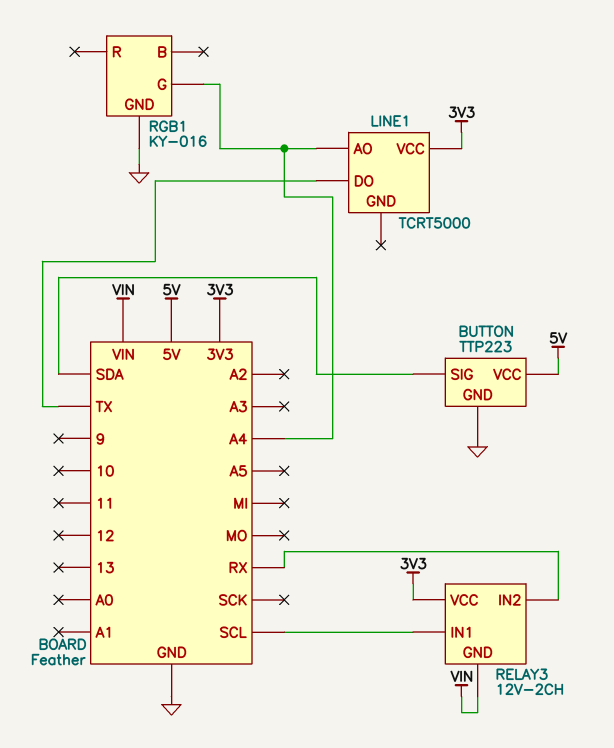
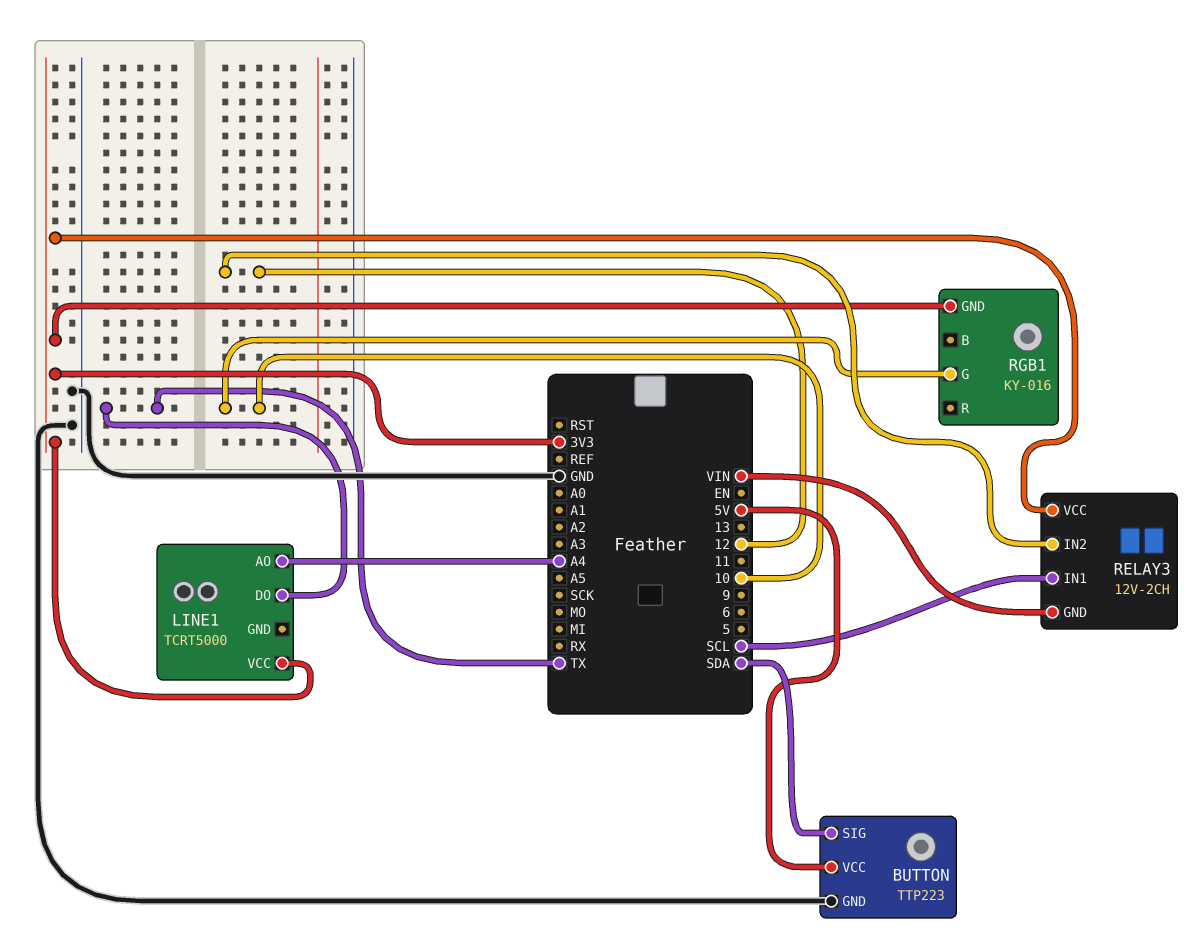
RELAY3 pin IN2: RX -> 12
RGB1 pin G: A4 -> 10
RGB1 pin GND: GND -> 3V3

